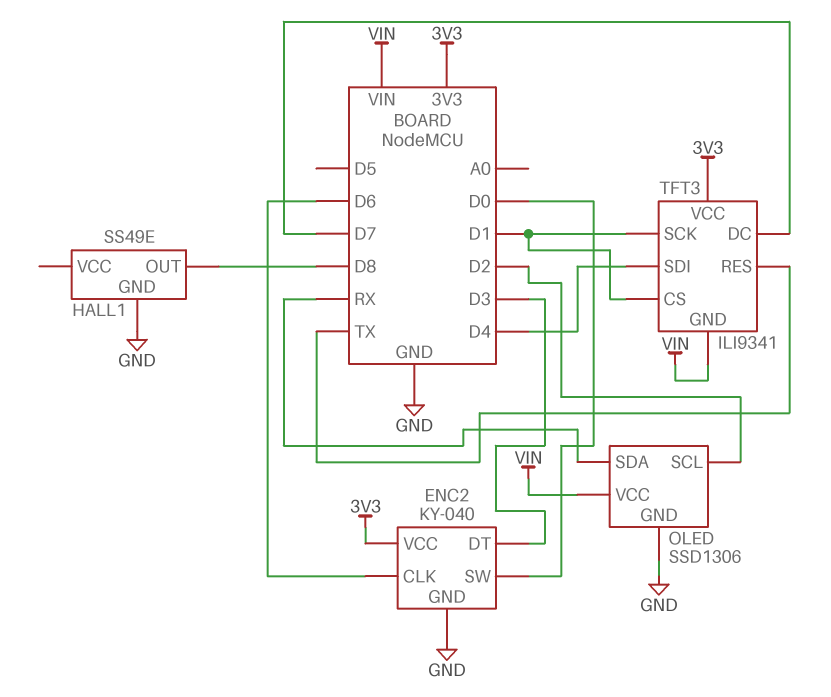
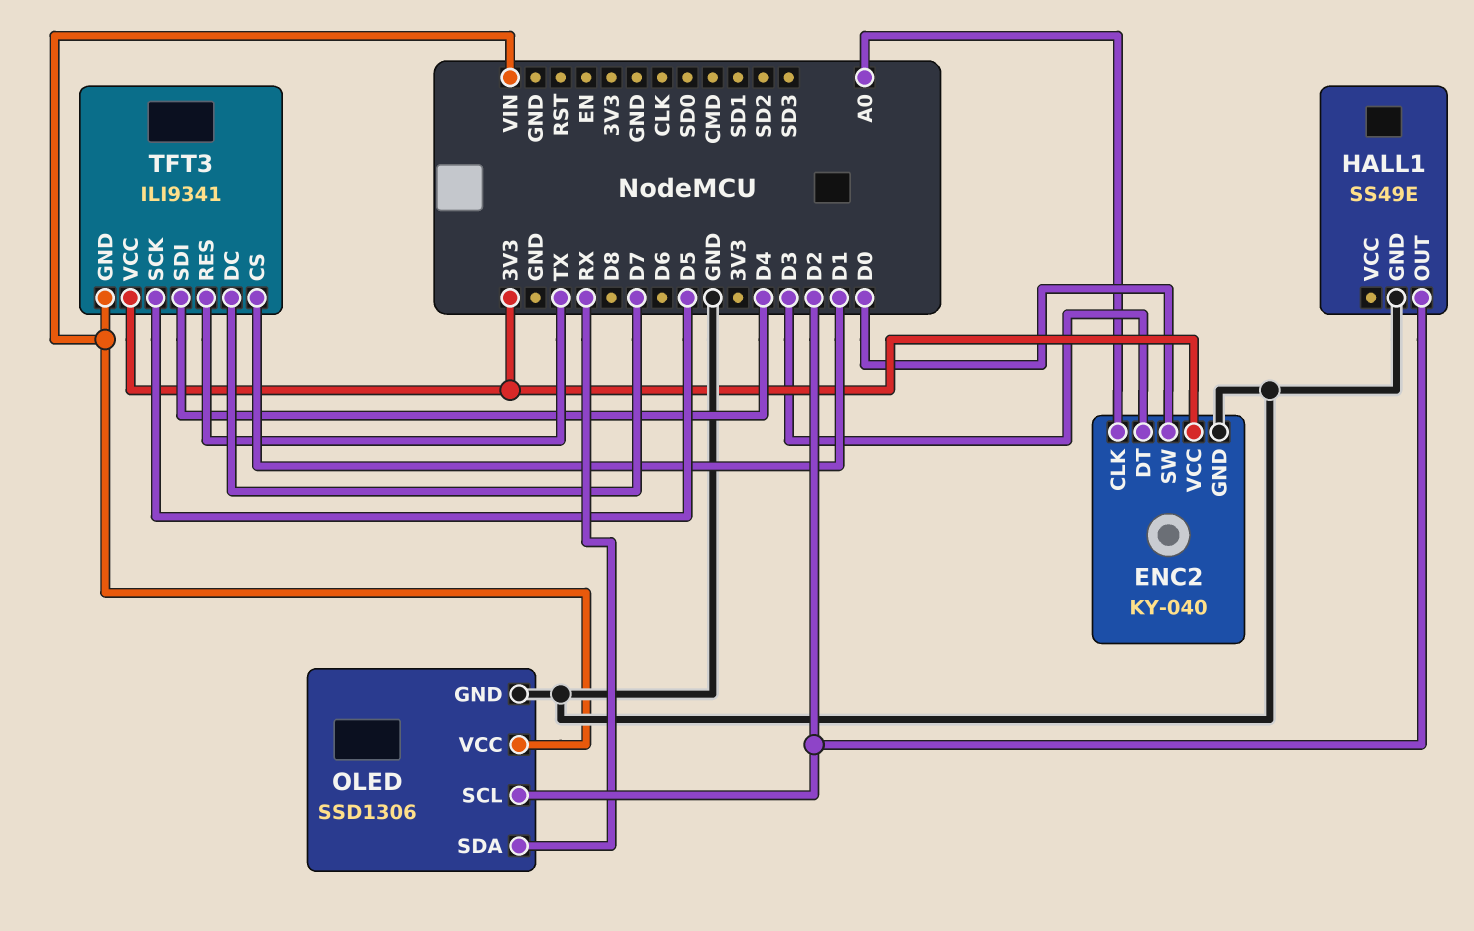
ENC2 pin CLK: D6 -> A0
HALL1 pin OUT: D8 -> D2
TFT3 pin SCK: D1 -> D5

